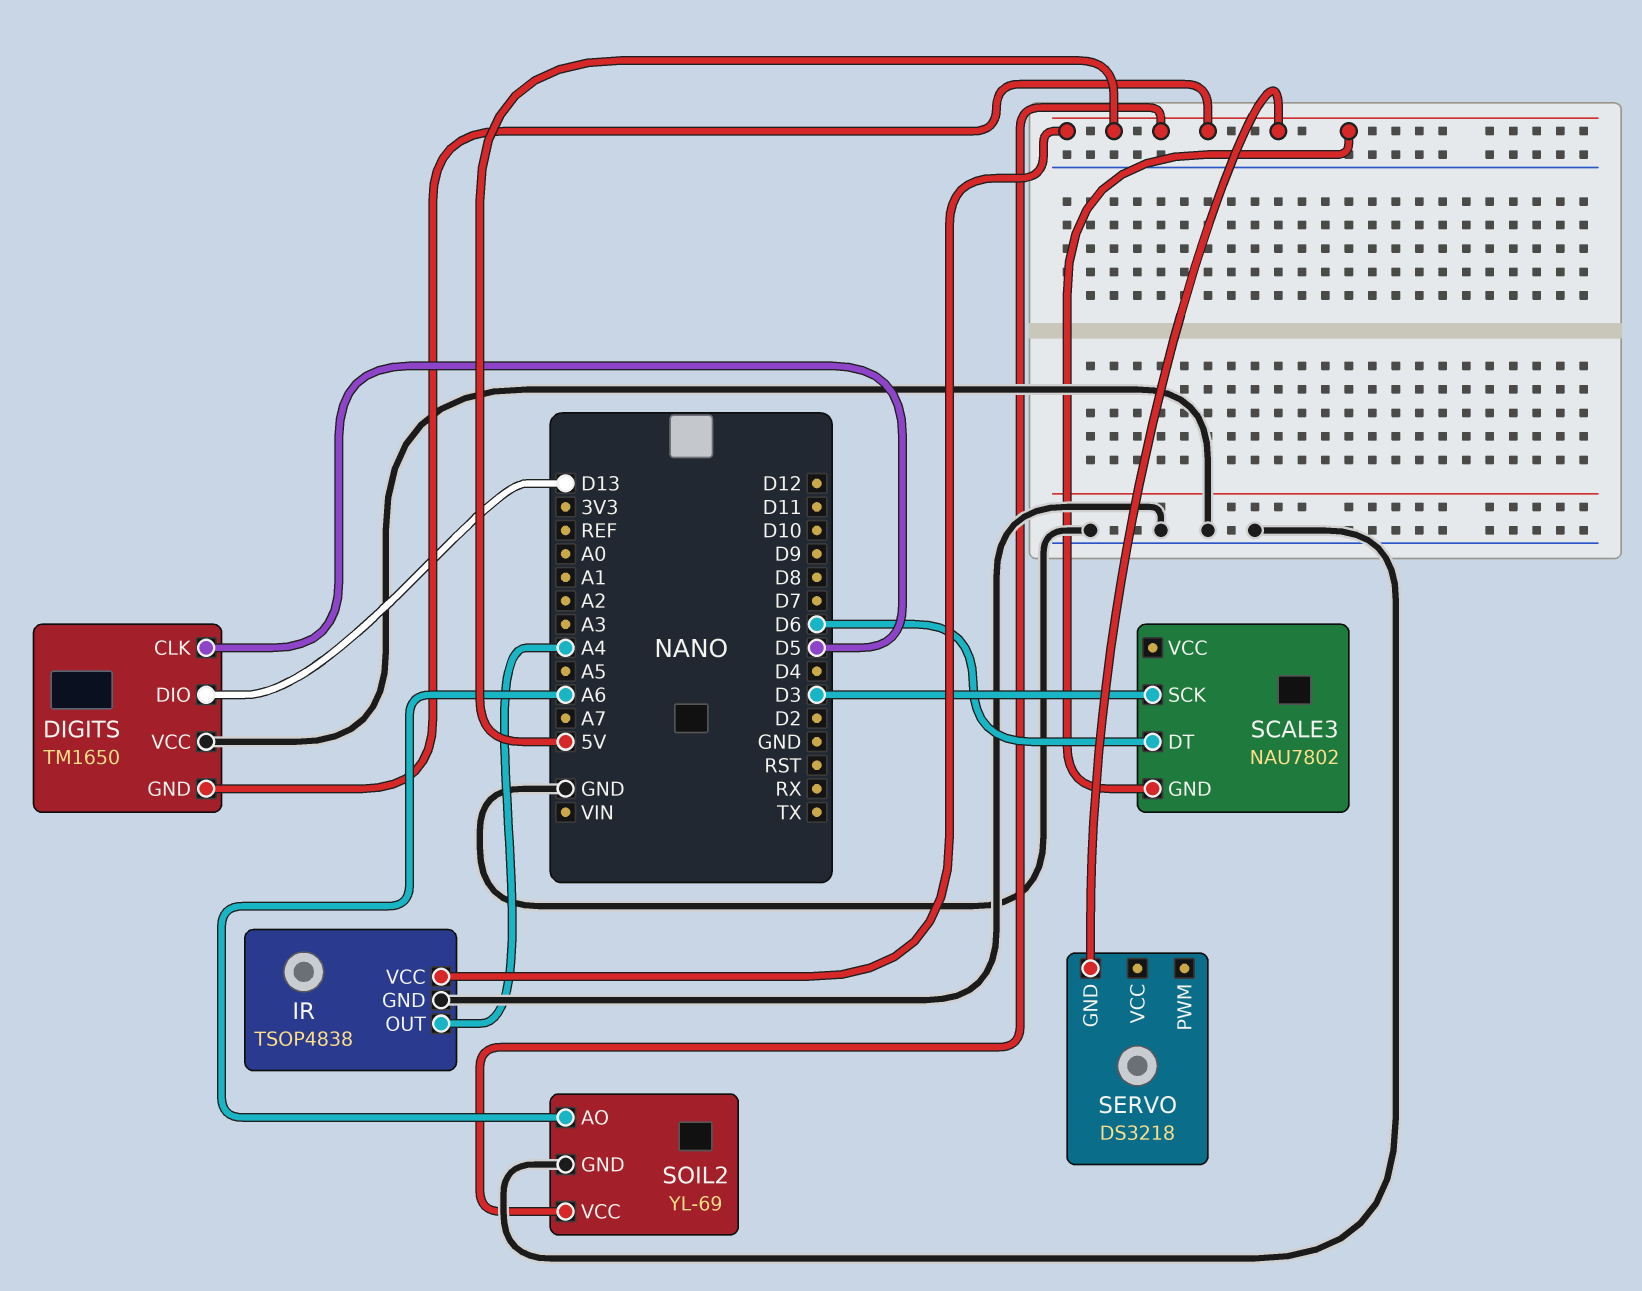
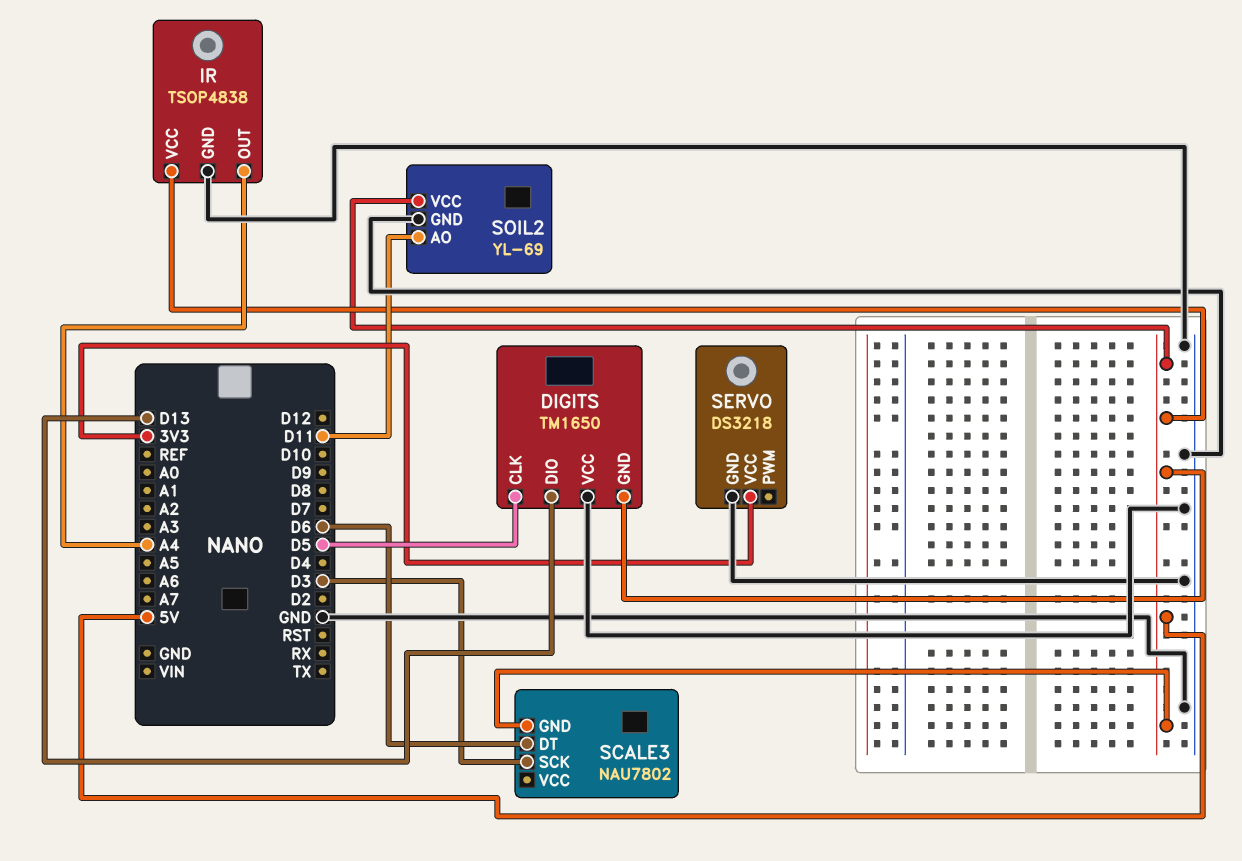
SERVO pin GND: 5V -> GND
SERVO pin VCC: none -> 3V3
SOIL2 pin AO: A6 -> D11

